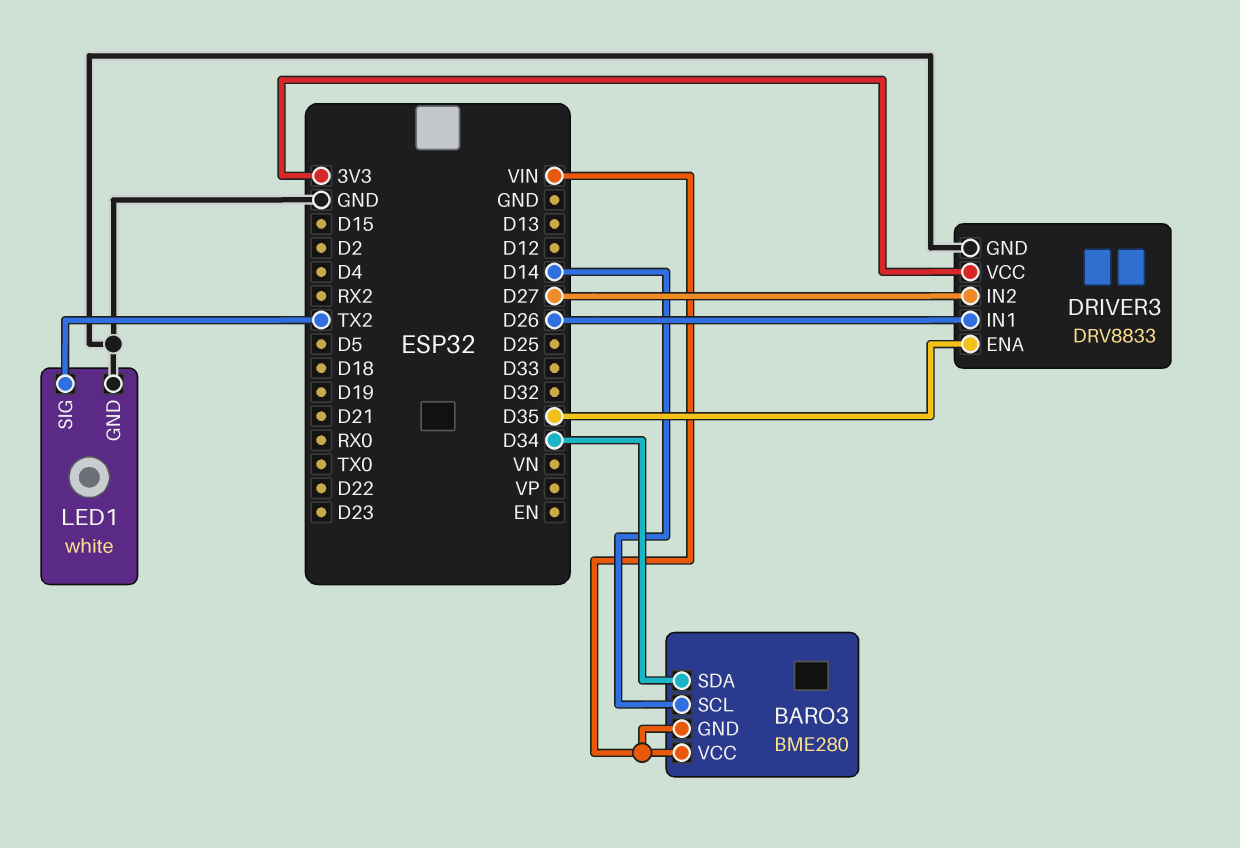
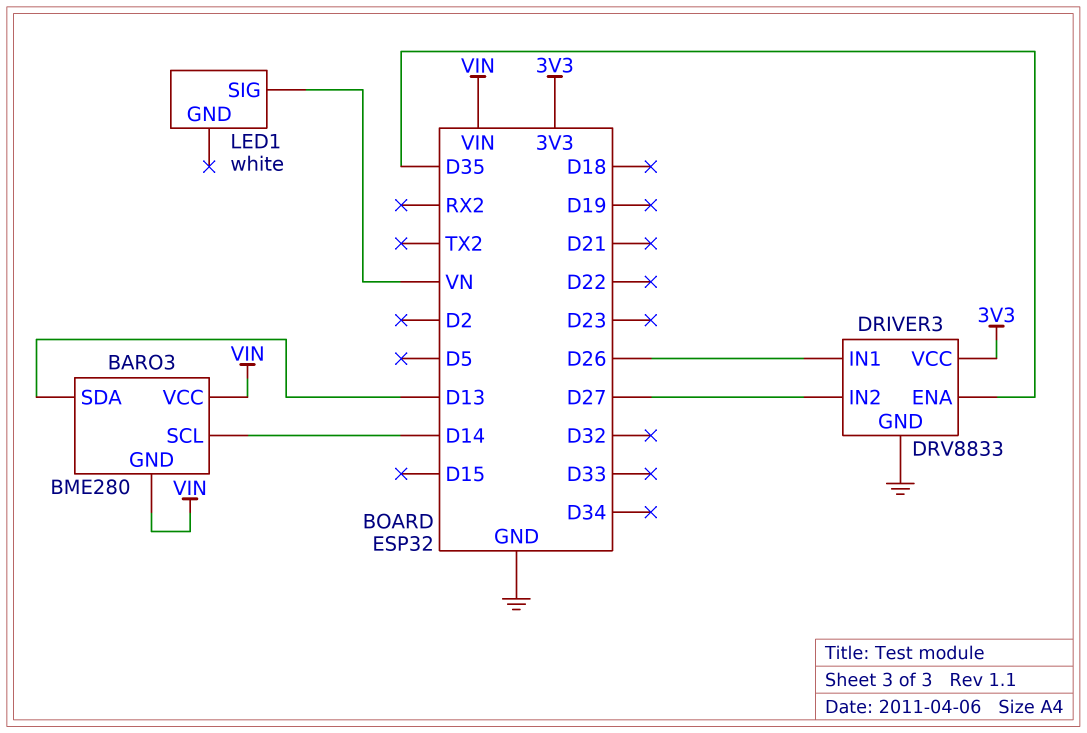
BARO3 pin SDA: D34 -> D13
LED1 pin GND: GND -> none
LED1 pin SIG: TX2 -> VN

